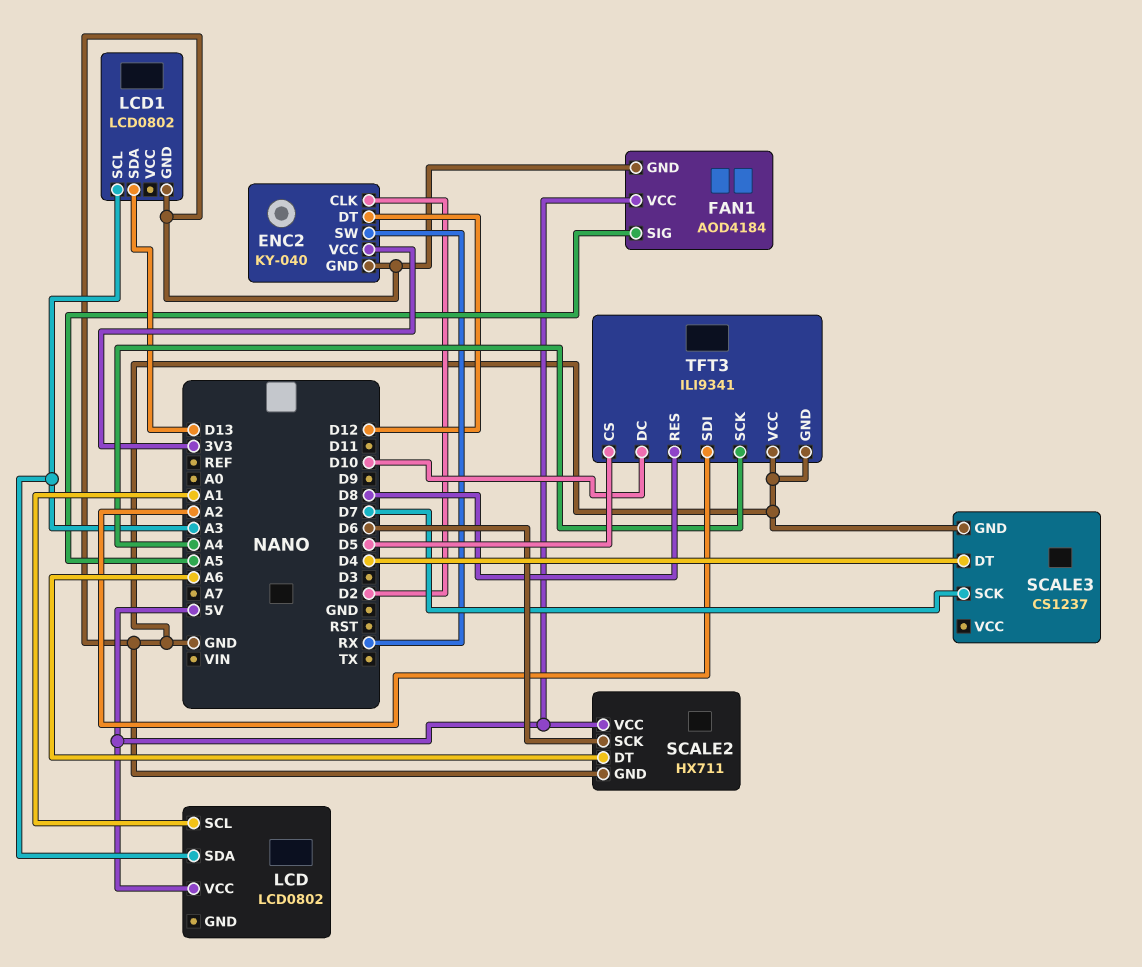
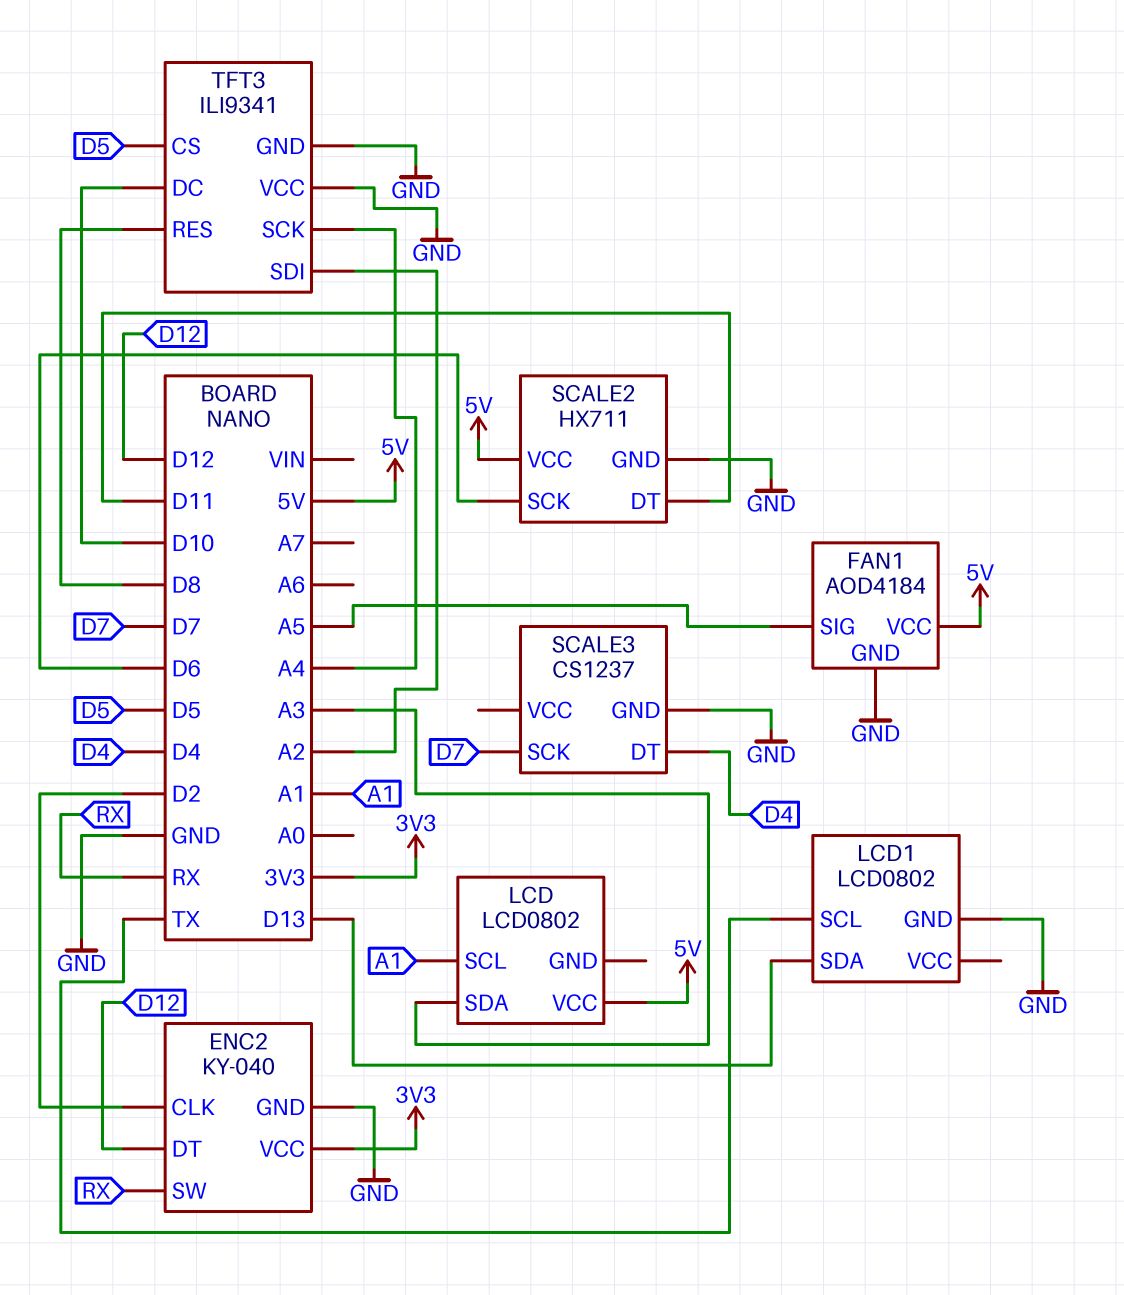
LCD1 pin SCL: A3 -> TX
SCALE2 pin DT: A6 -> D11

